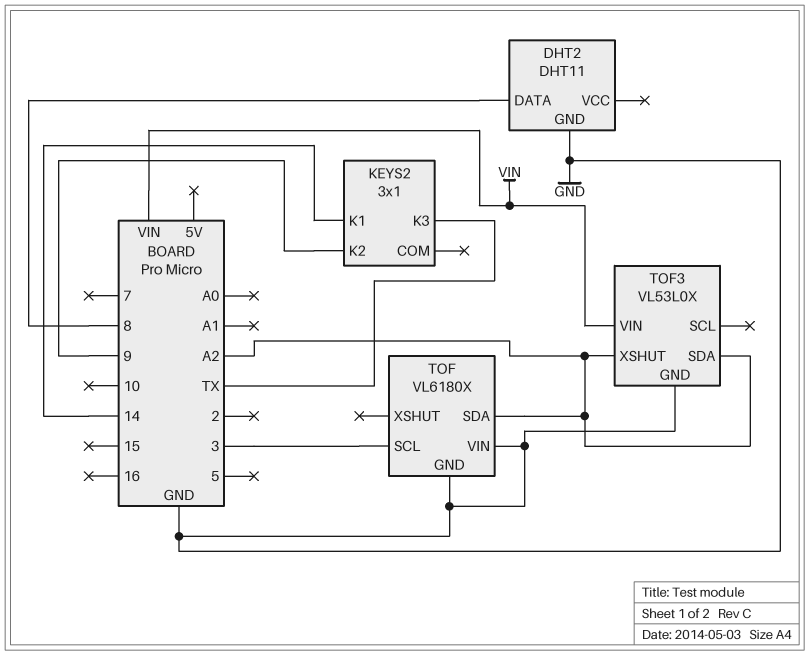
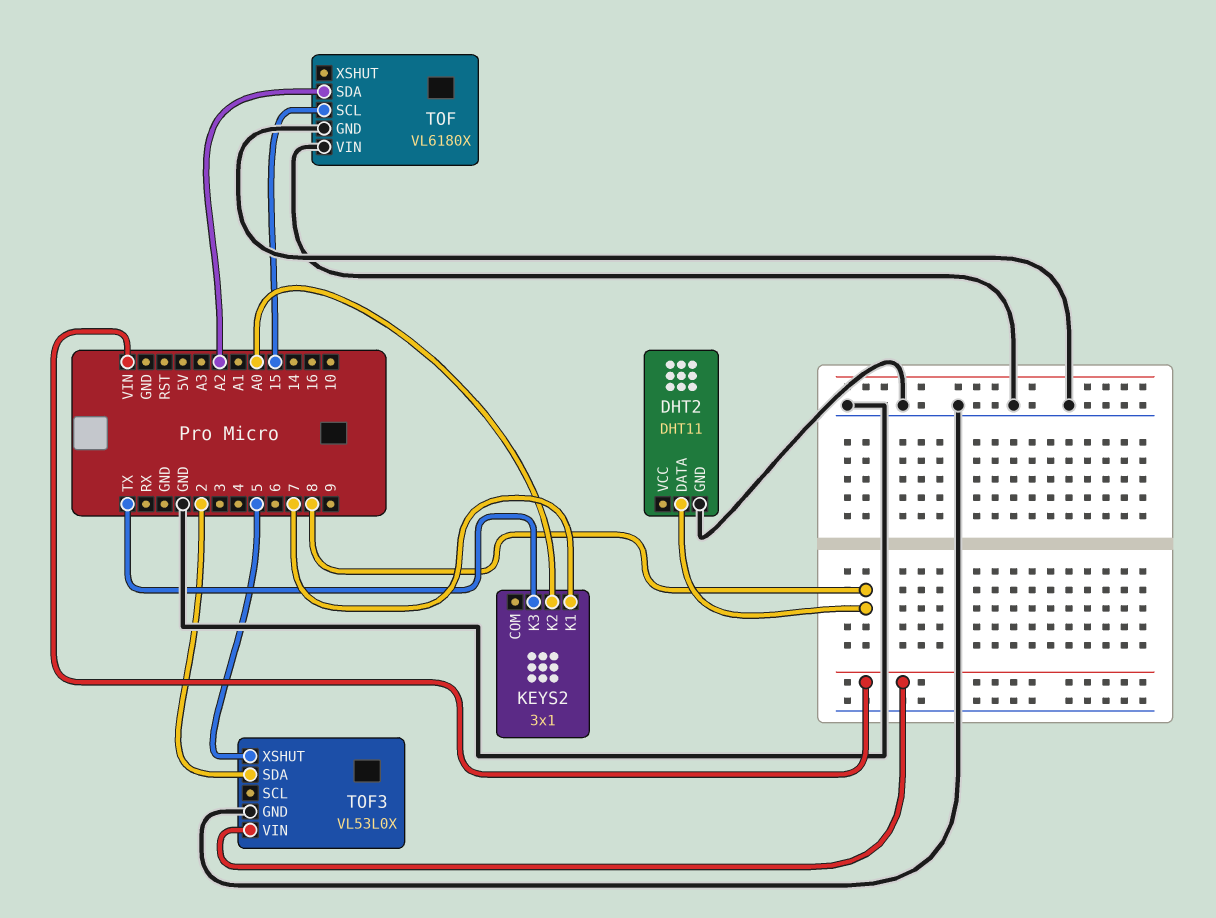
KEYS2 pin K1: 14 -> 7
KEYS2 pin K2: 9 -> A0
TOF pin SCL: 3 -> 15
TOF3 pin SDA: A2 -> 2
TOF3 pin XSHUT: A2 -> 5

